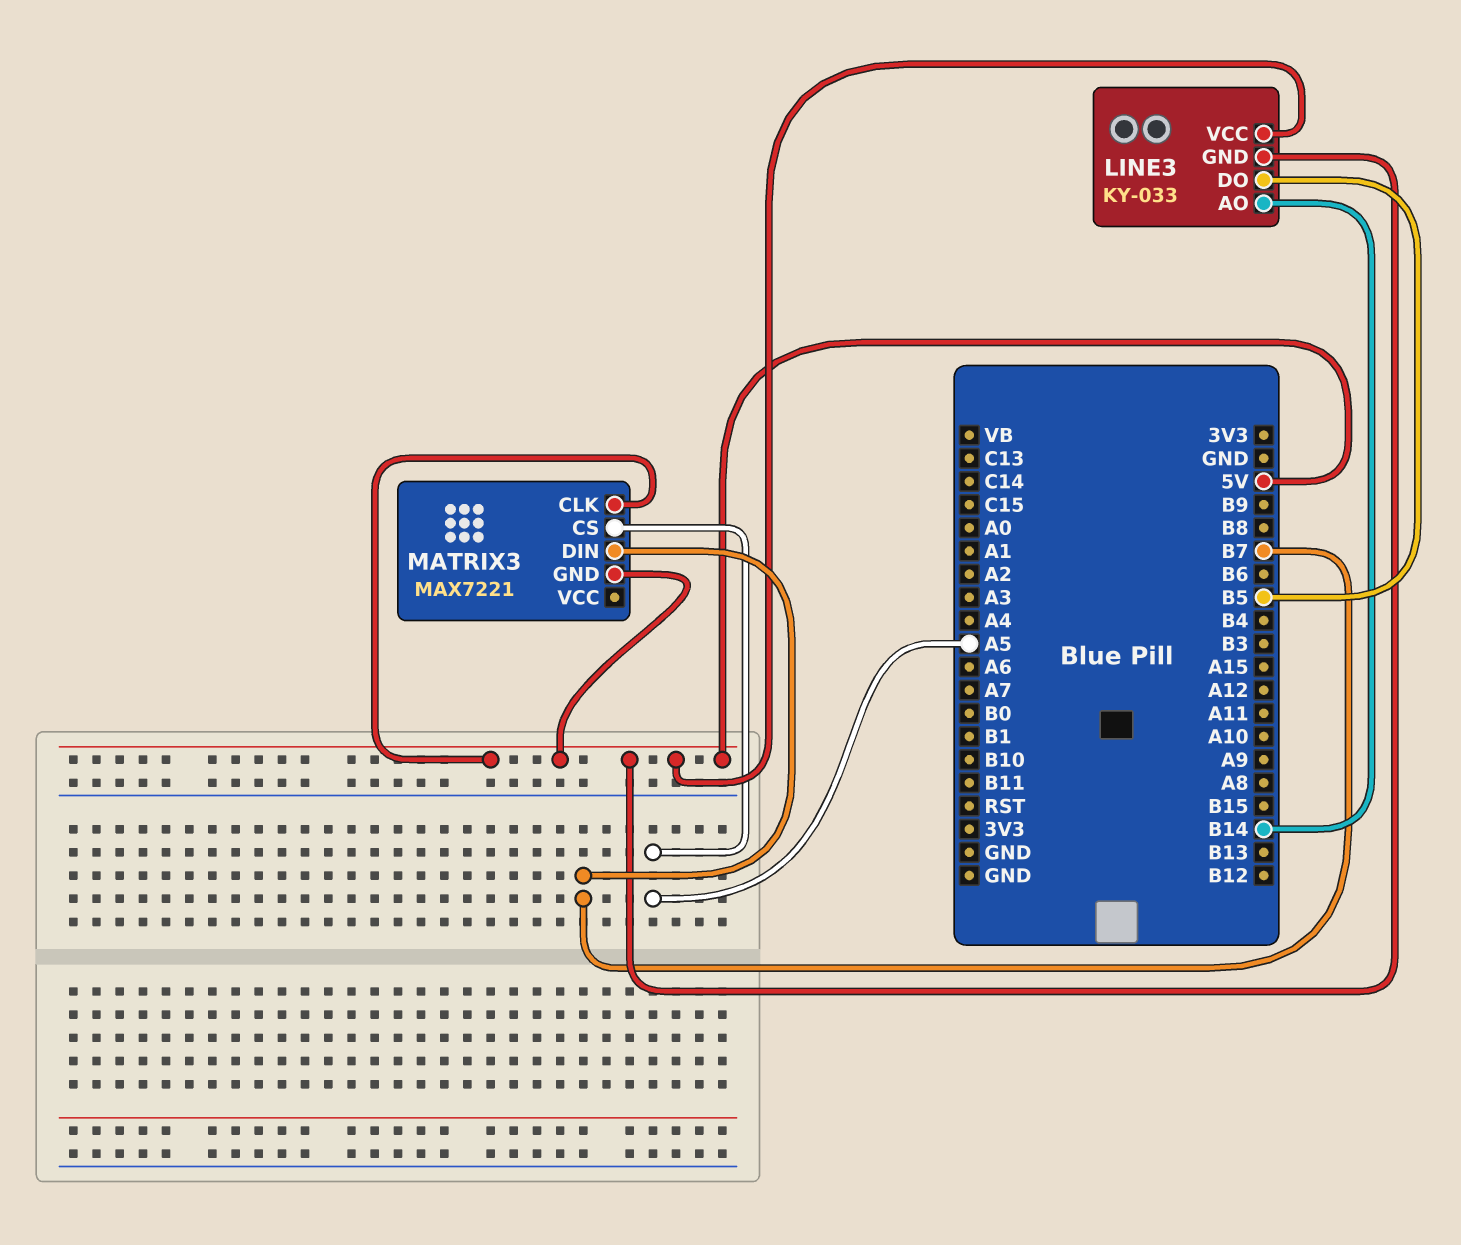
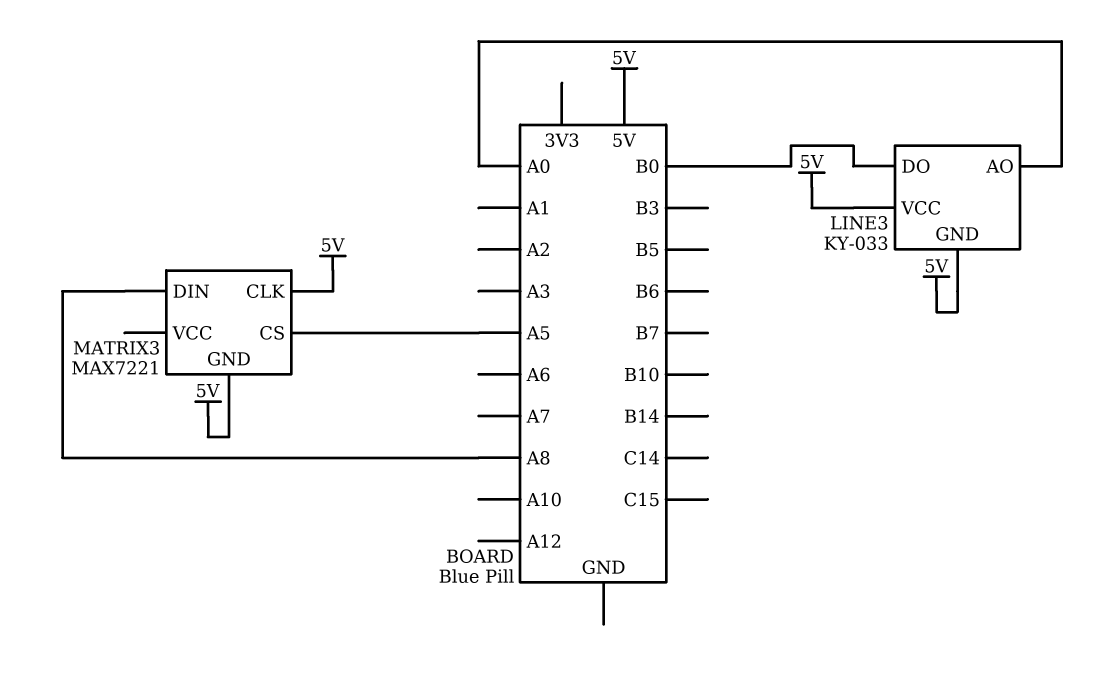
LINE3 pin AO: B14 -> A0
LINE3 pin DO: B5 -> B0
MATRIX3 pin DIN: B7 -> A8

